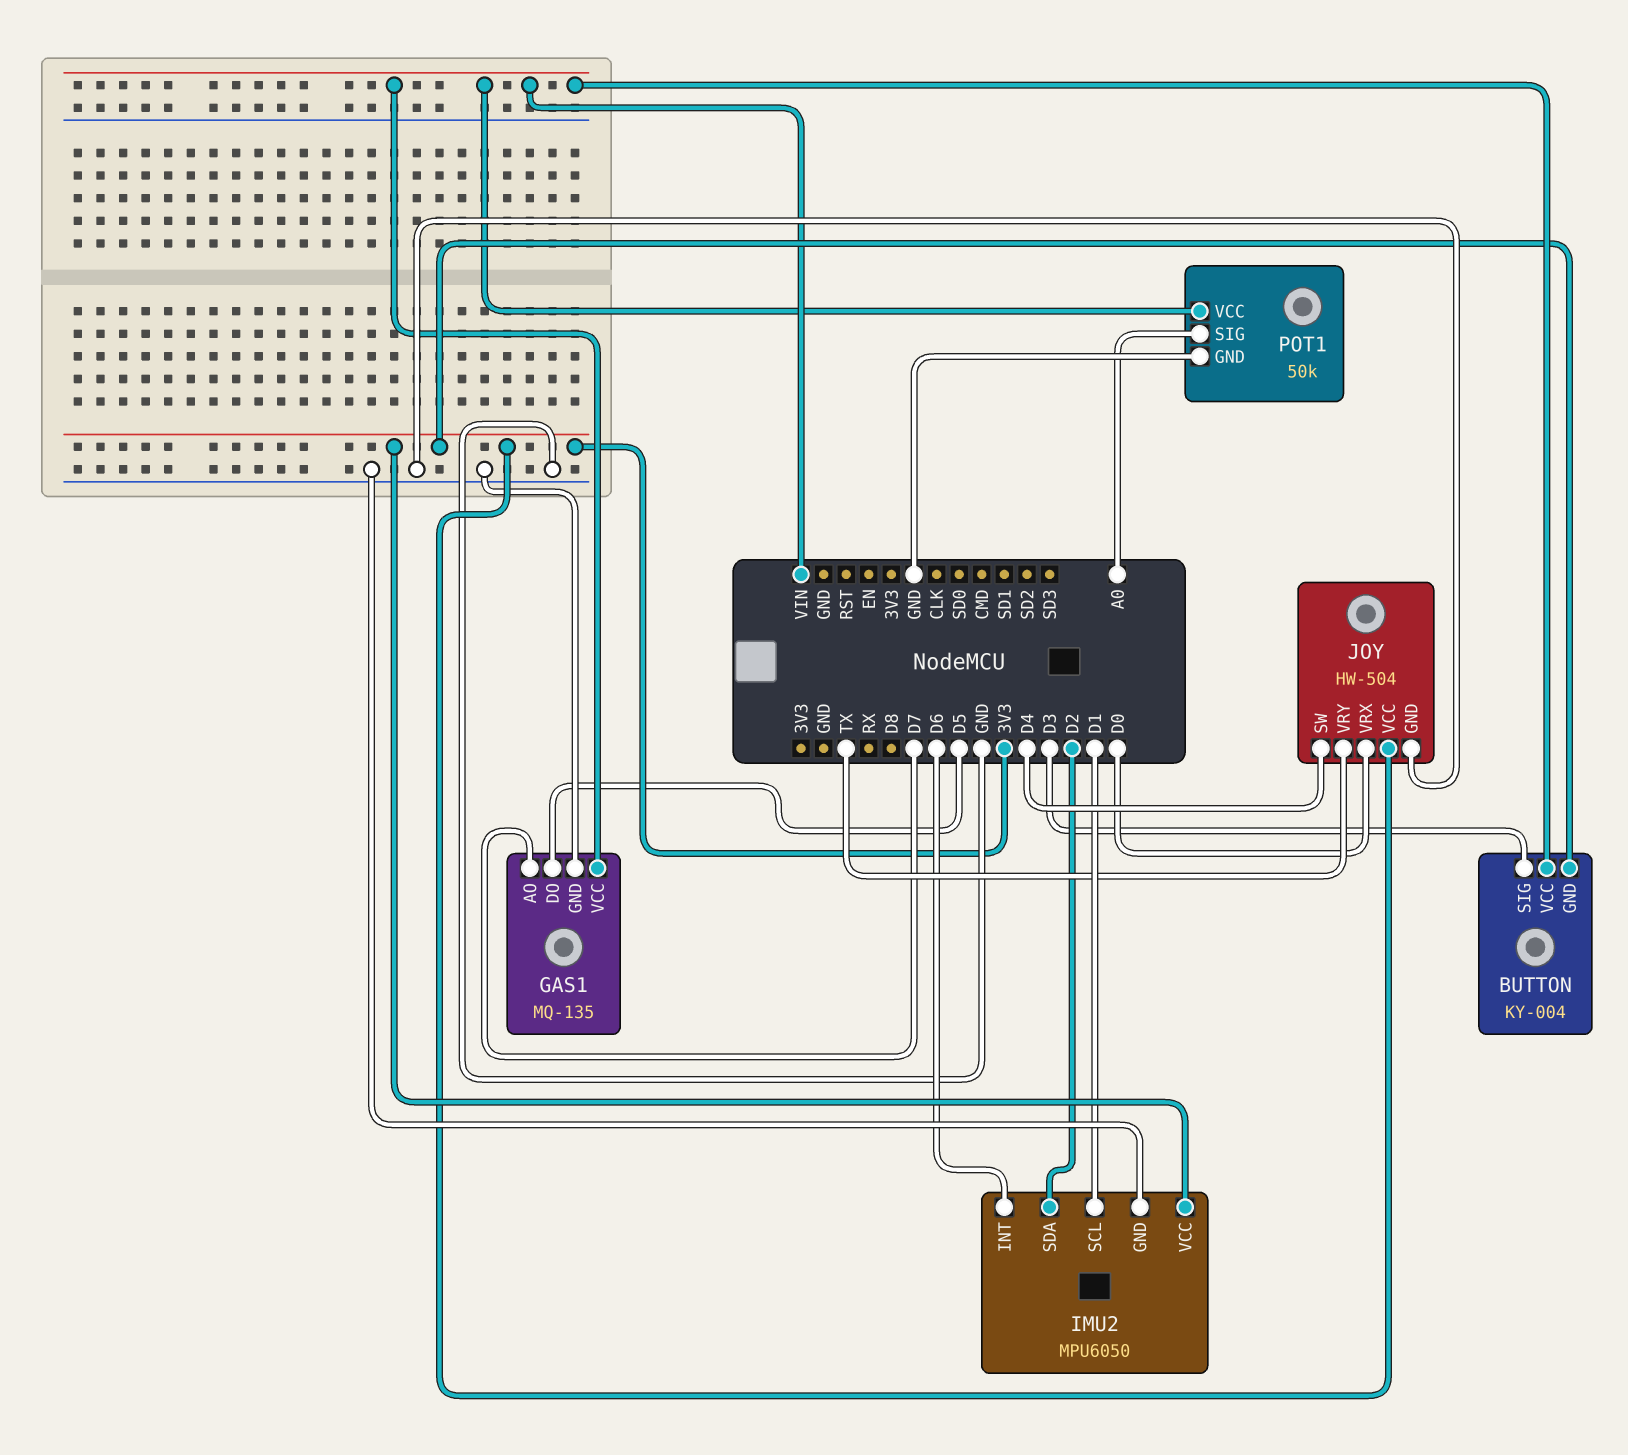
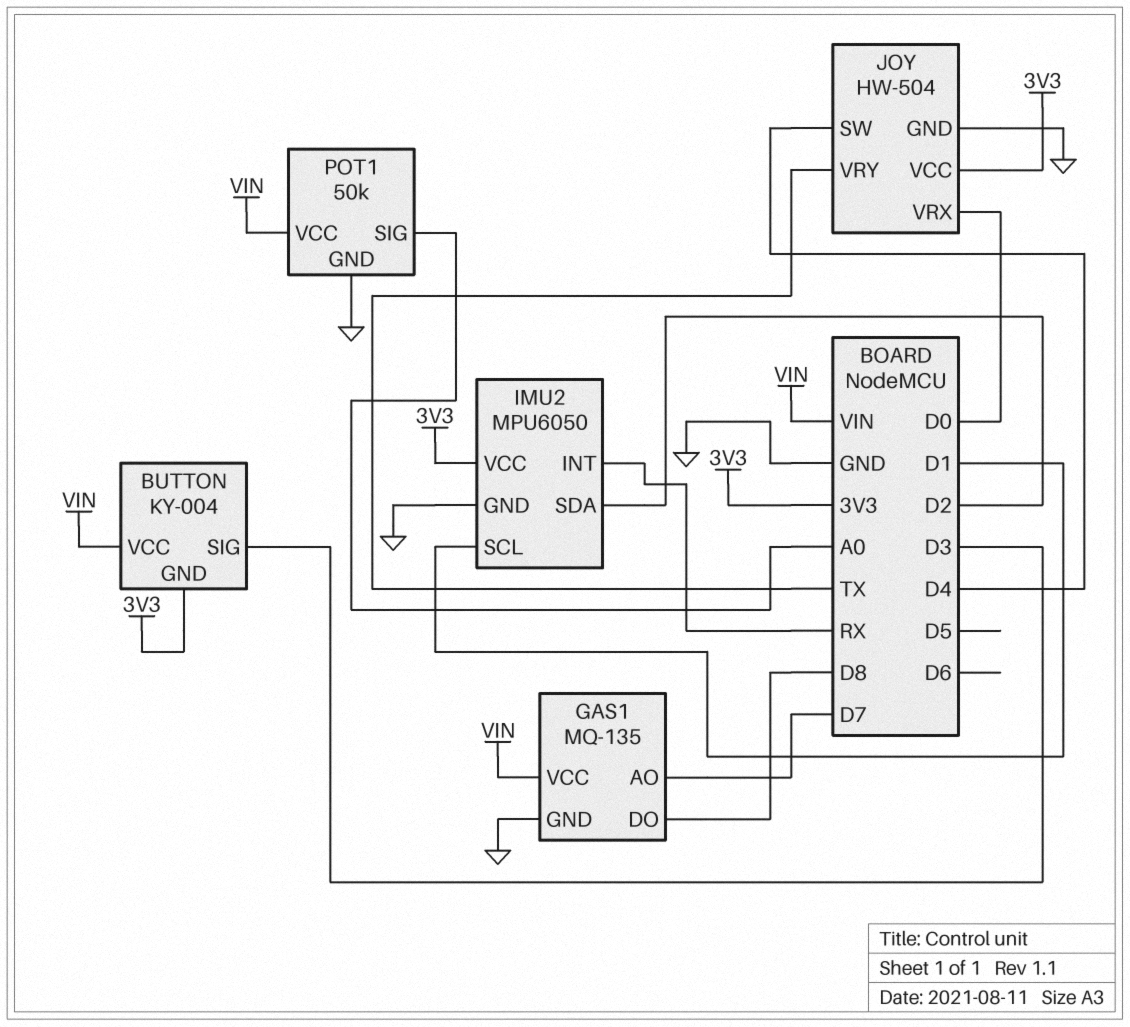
GAS1 pin DO: D5 -> D8
IMU2 pin INT: D6 -> RX

